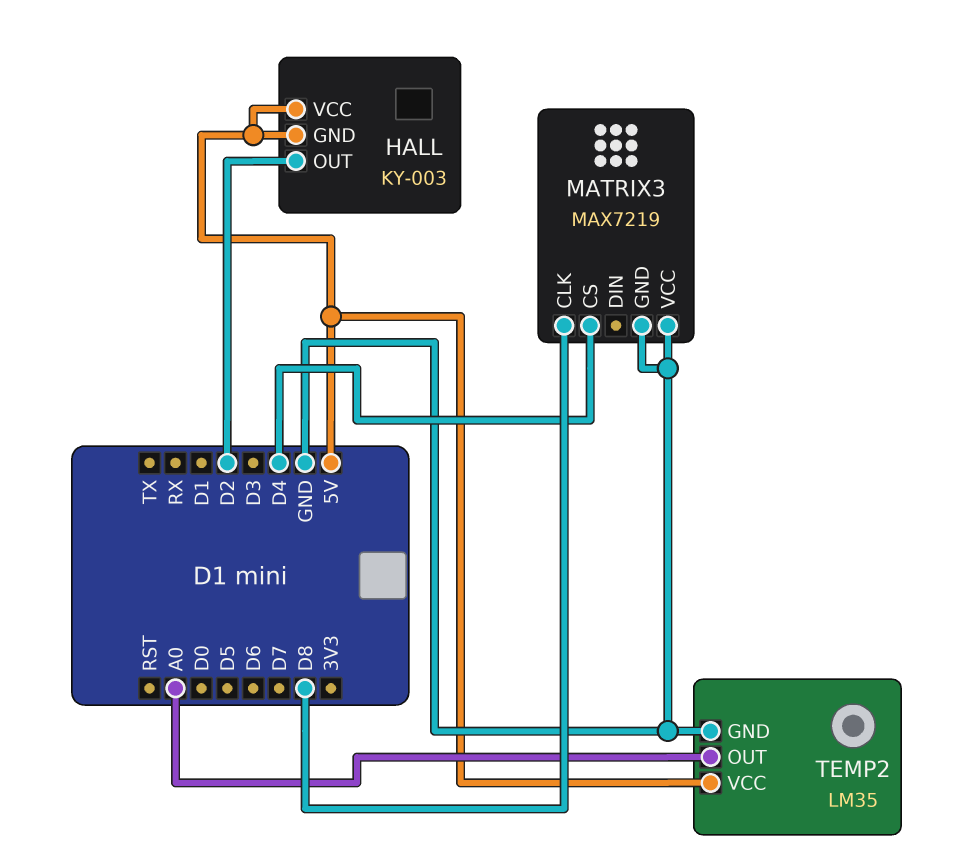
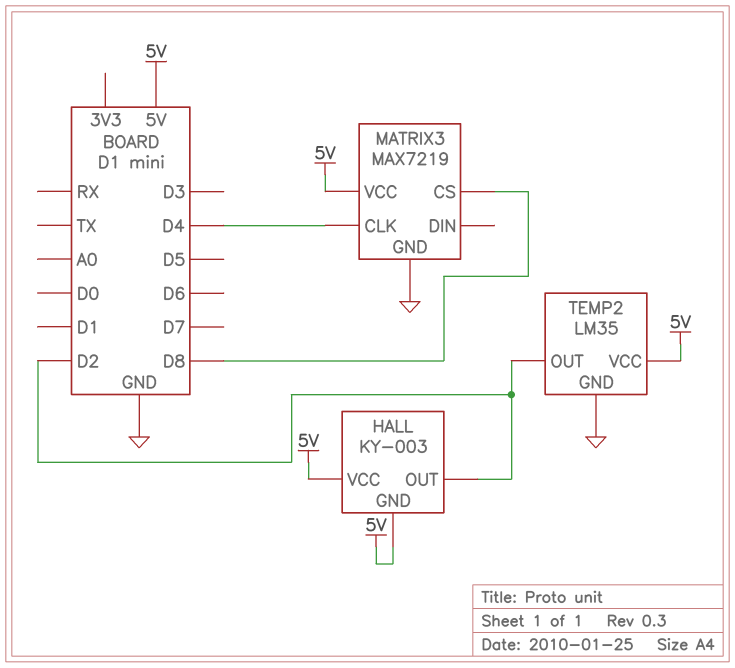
MATRIX3 pin CLK: D8 -> D4
MATRIX3 pin CS: D4 -> D8
MATRIX3 pin VCC: GND -> 5V
TEMP2 pin OUT: A0 -> D2

